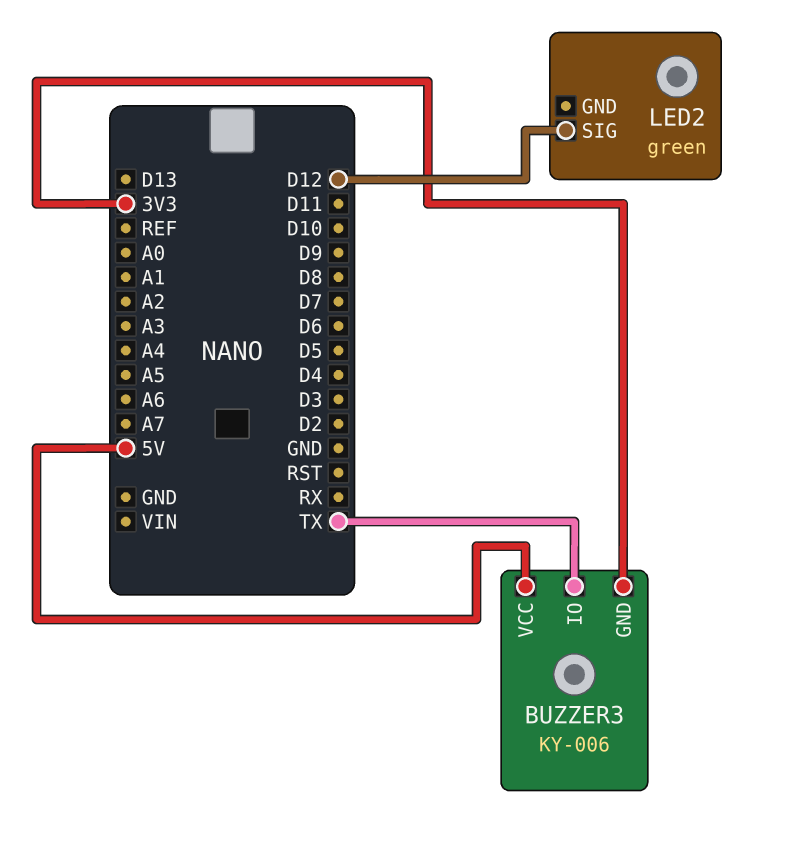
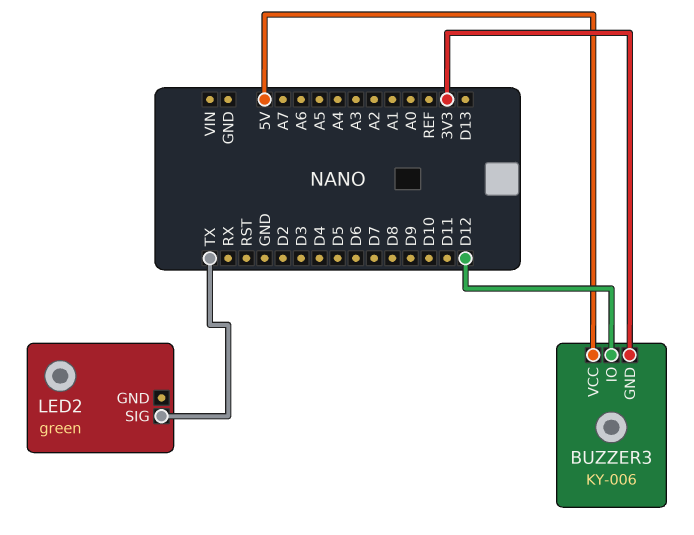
BUZZER3 pin IO: TX -> D12
LED2 pin SIG: D12 -> TX

